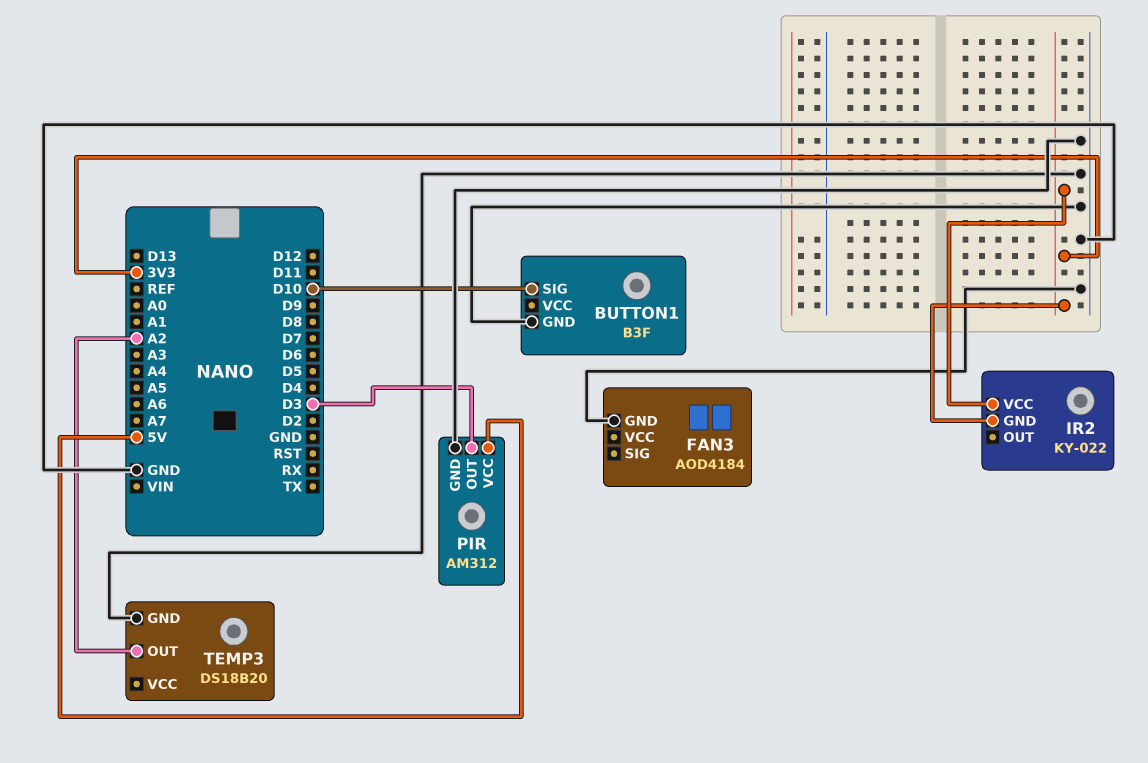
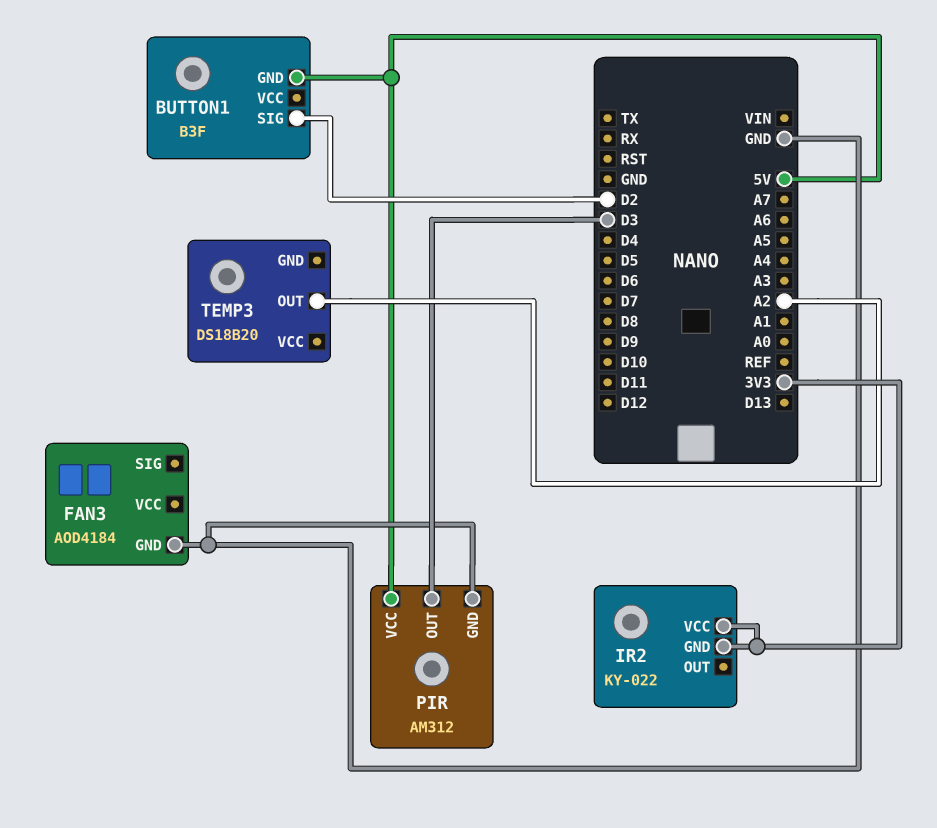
BUTTON1 pin GND: GND -> 5V
BUTTON1 pin SIG: D10 -> D2
TEMP3 pin GND: GND -> none

